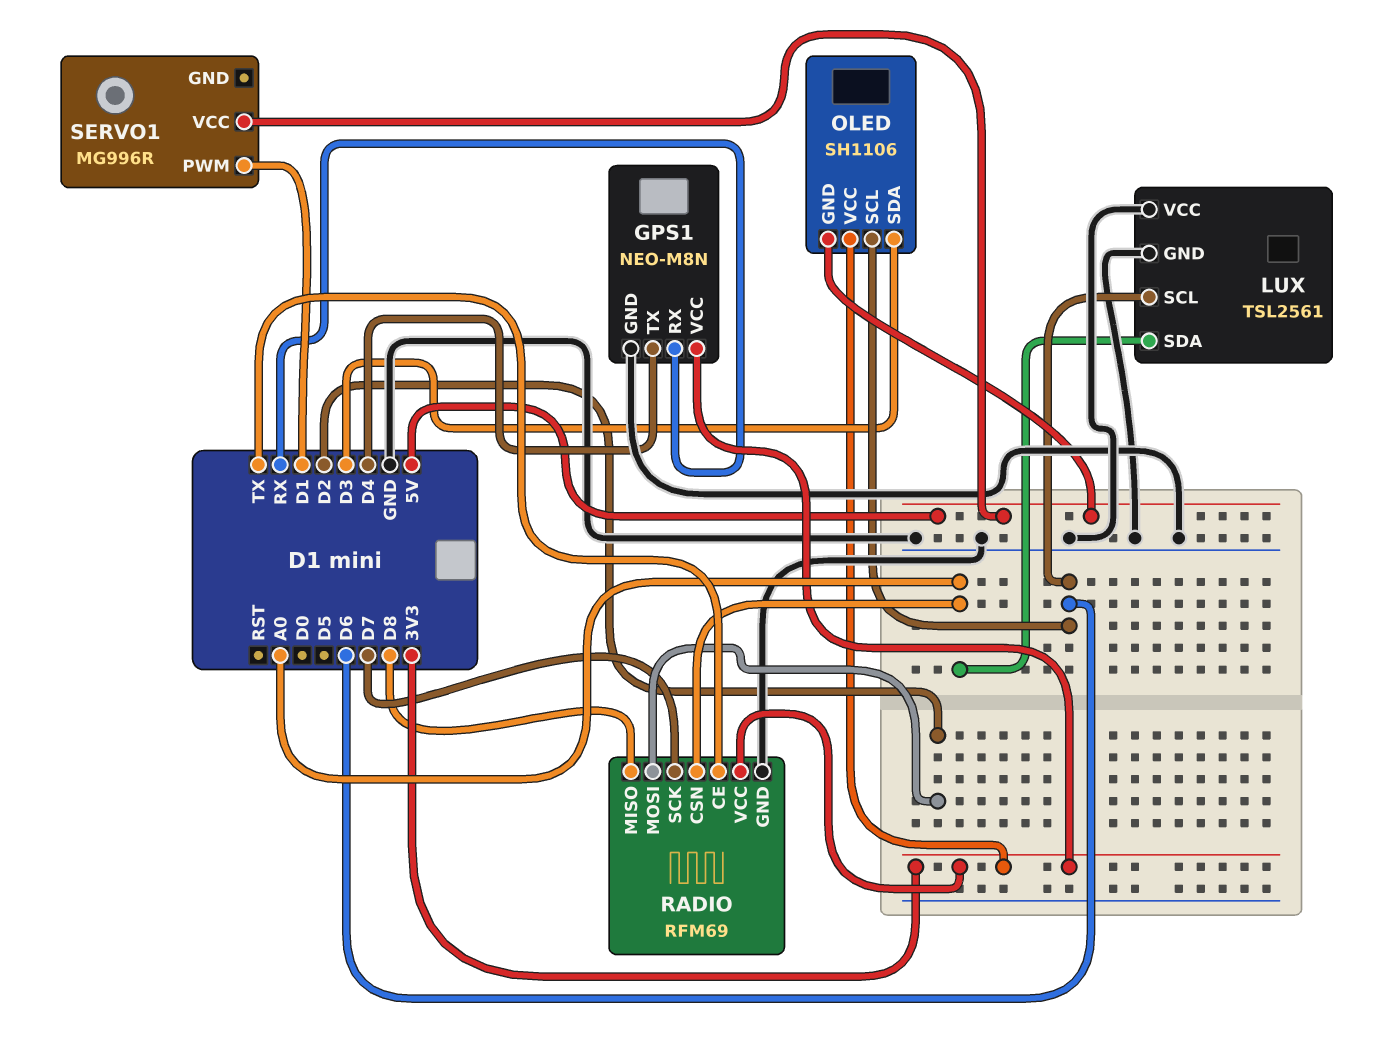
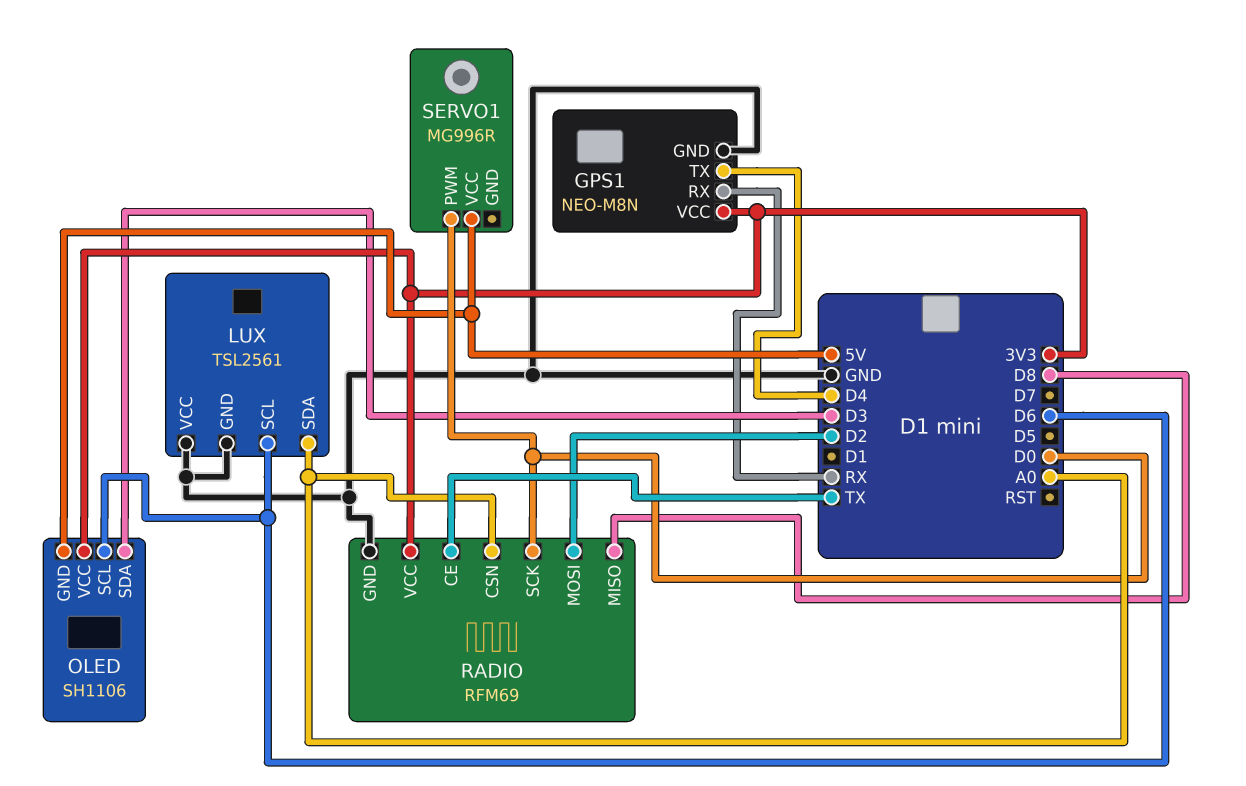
RADIO pin SCK: D7 -> D0
SERVO1 pin PWM: D1 -> D0

